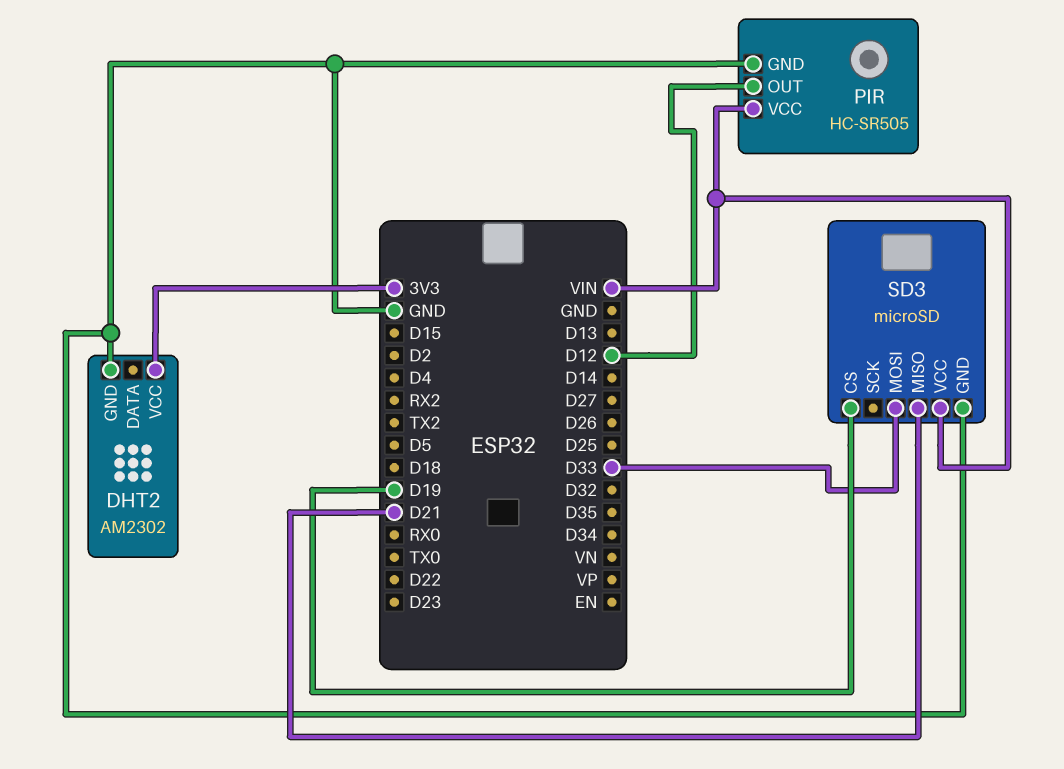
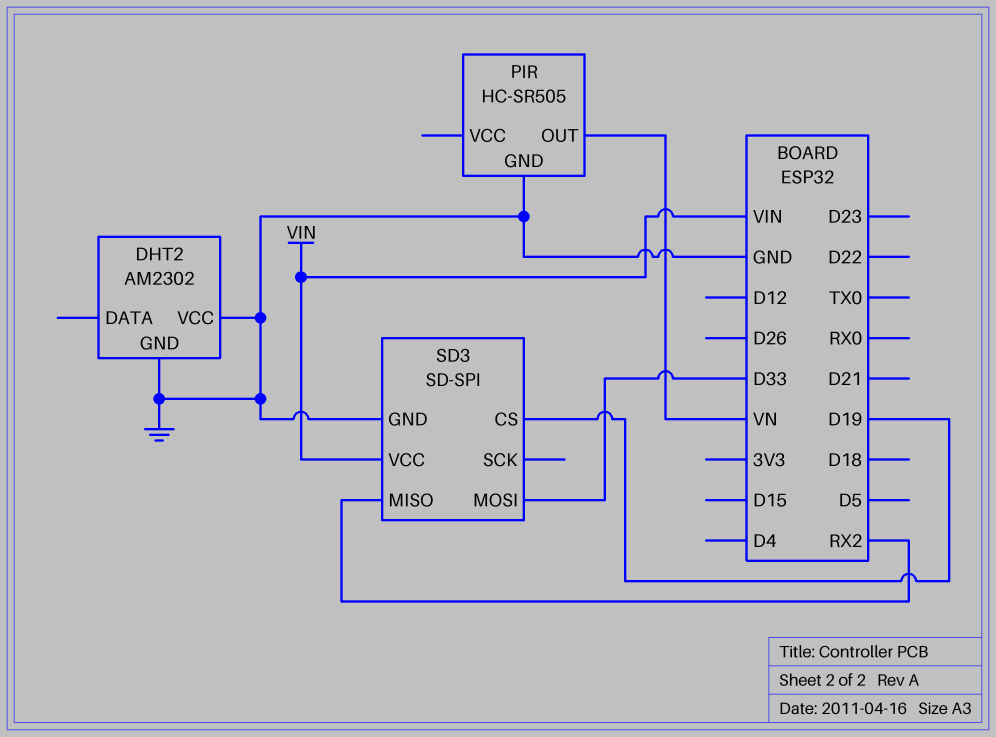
DHT2 pin VCC: 3V3 -> GND
PIR pin OUT: D12 -> VN
PIR pin VCC: VIN -> none
SD3: microSD -> SD-SPI
SD3 pin MISO: D21 -> RX2

